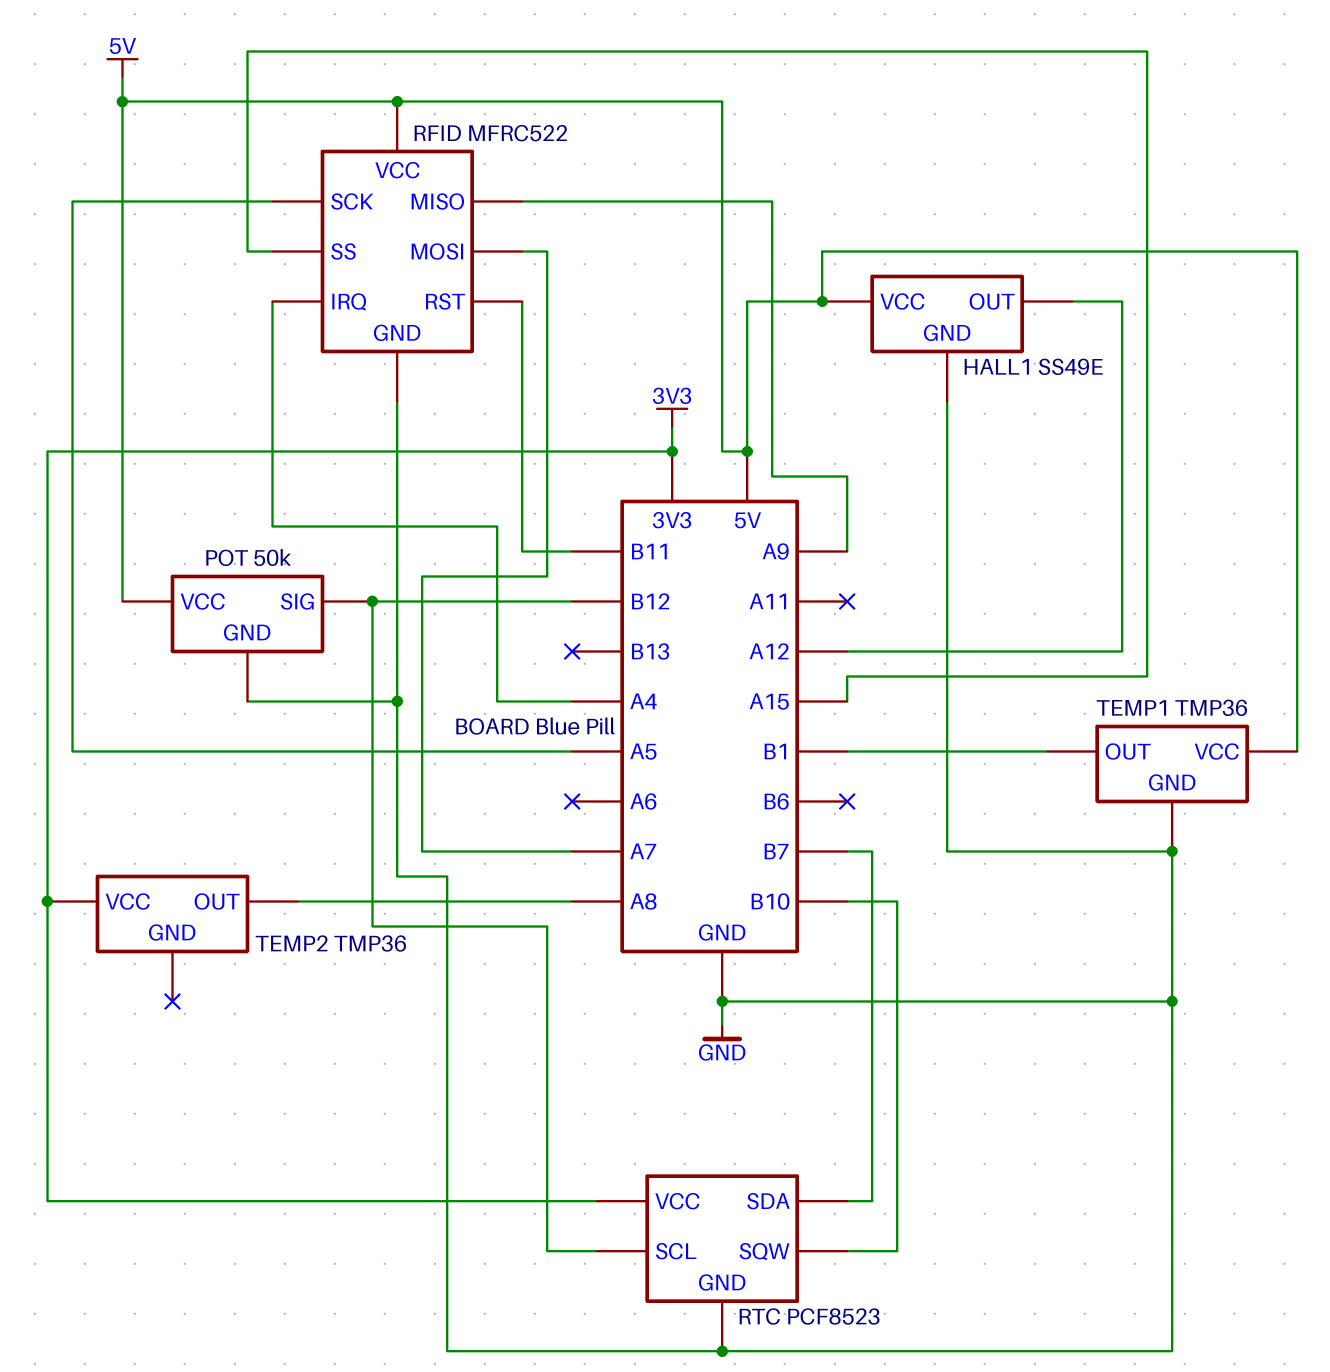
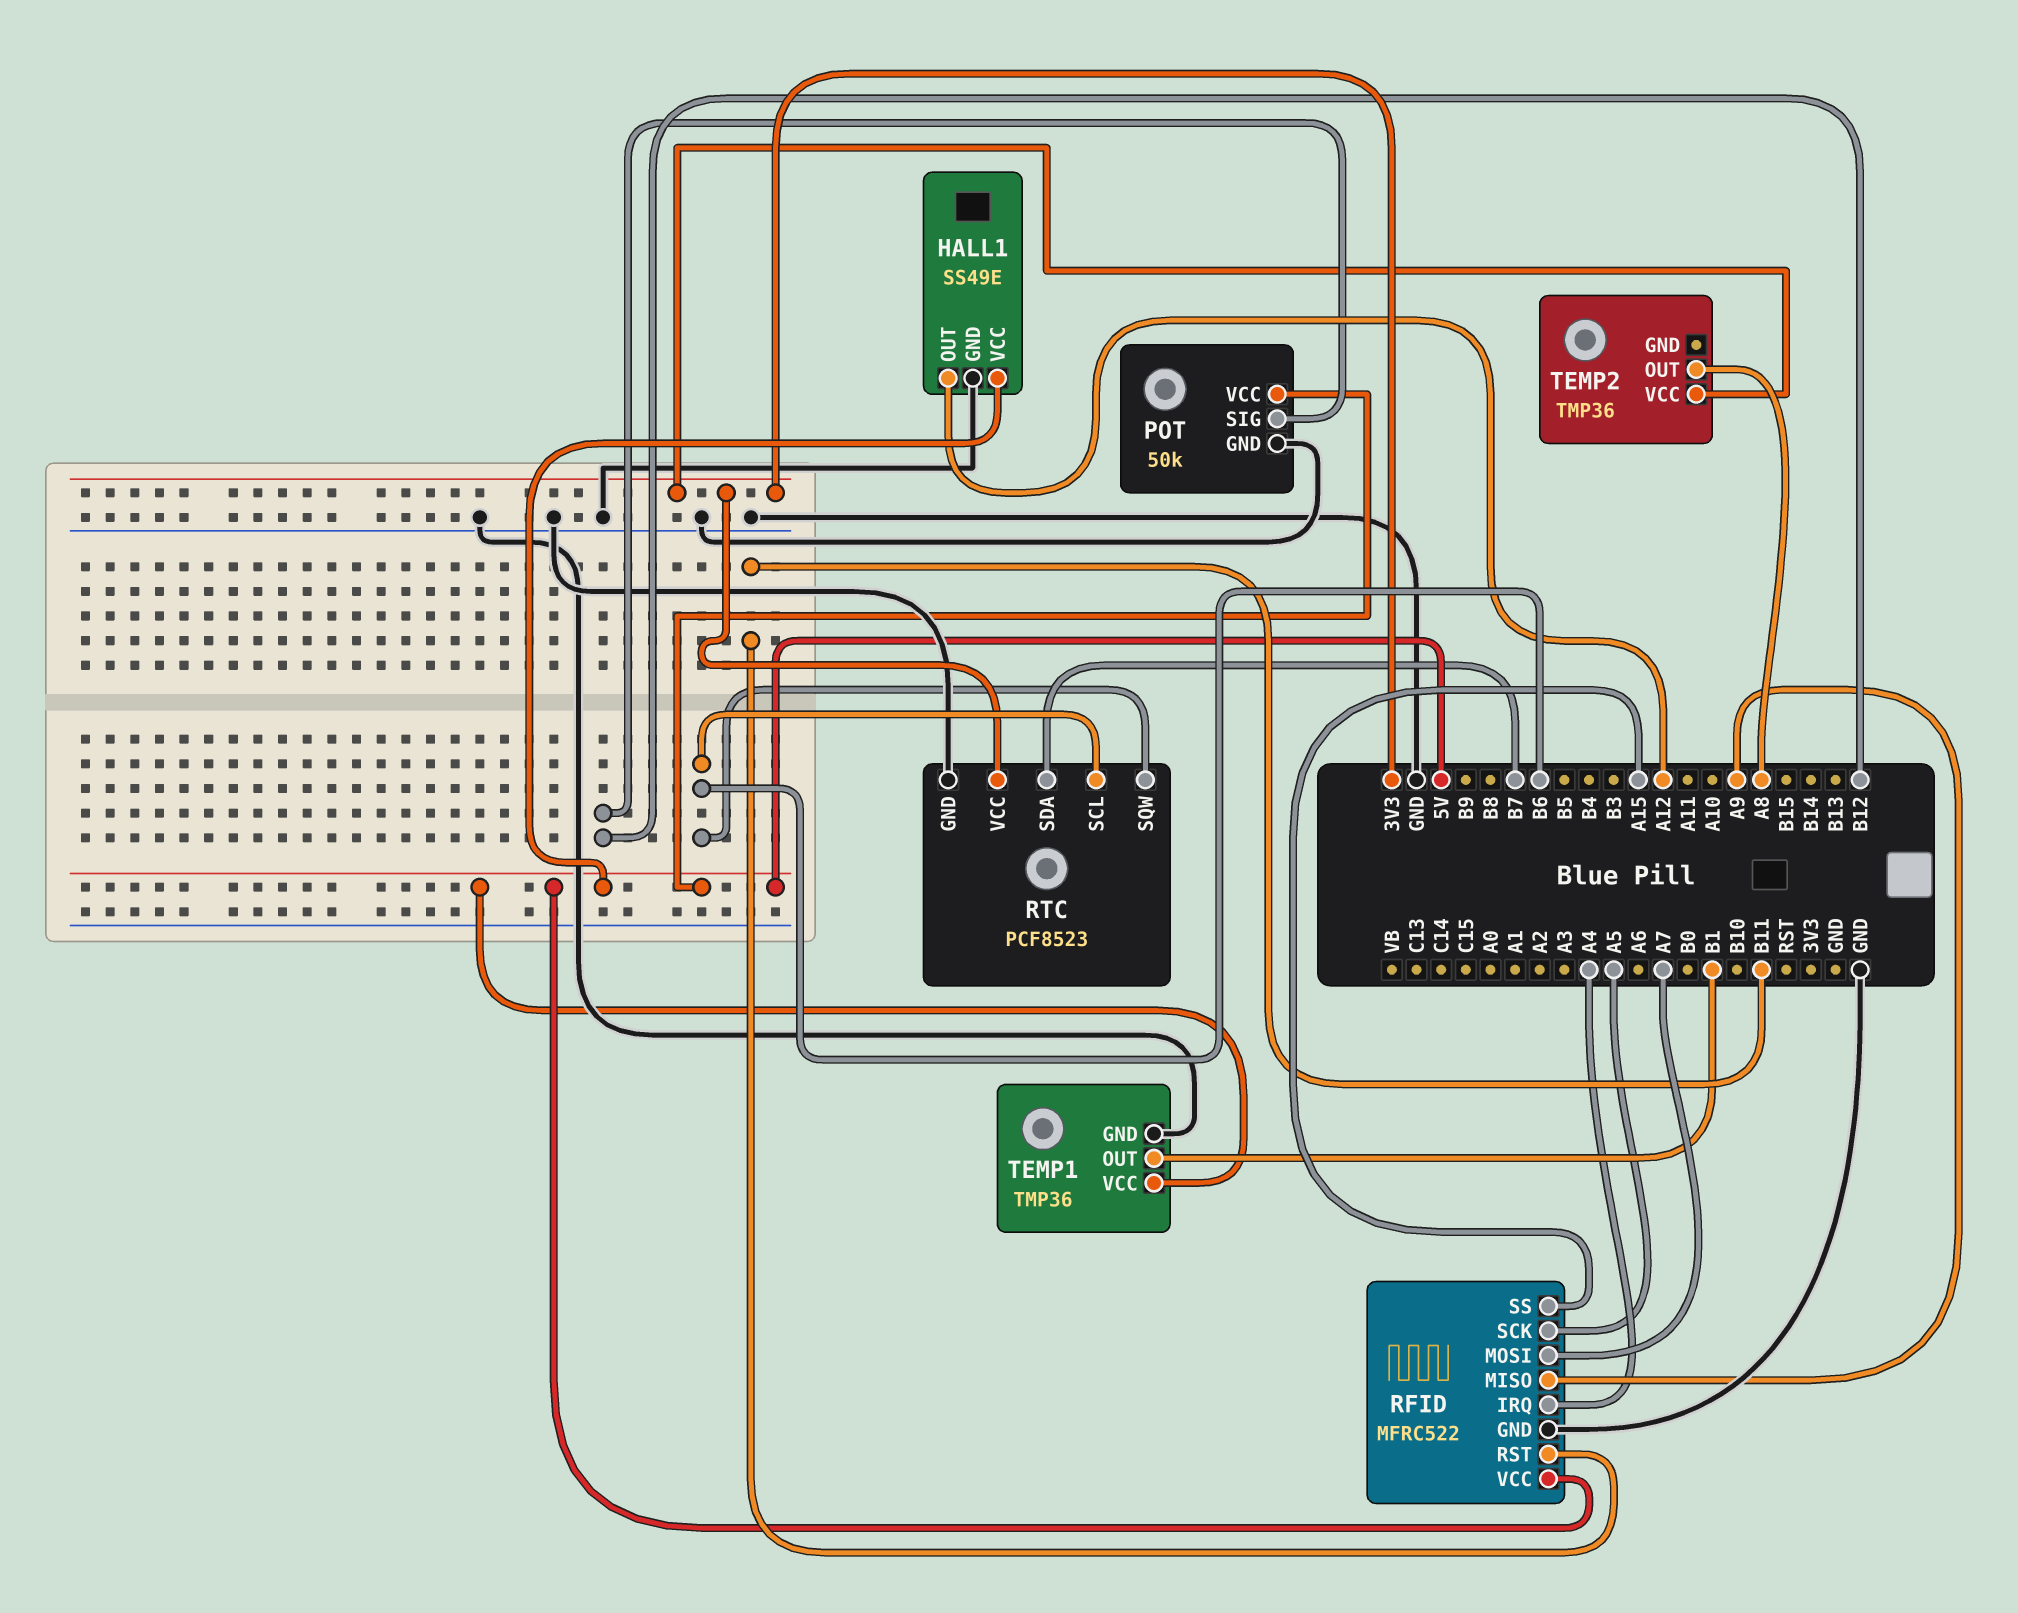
RTC pin SCL: B12 -> B6
RTC pin SQW: B10 -> B6

